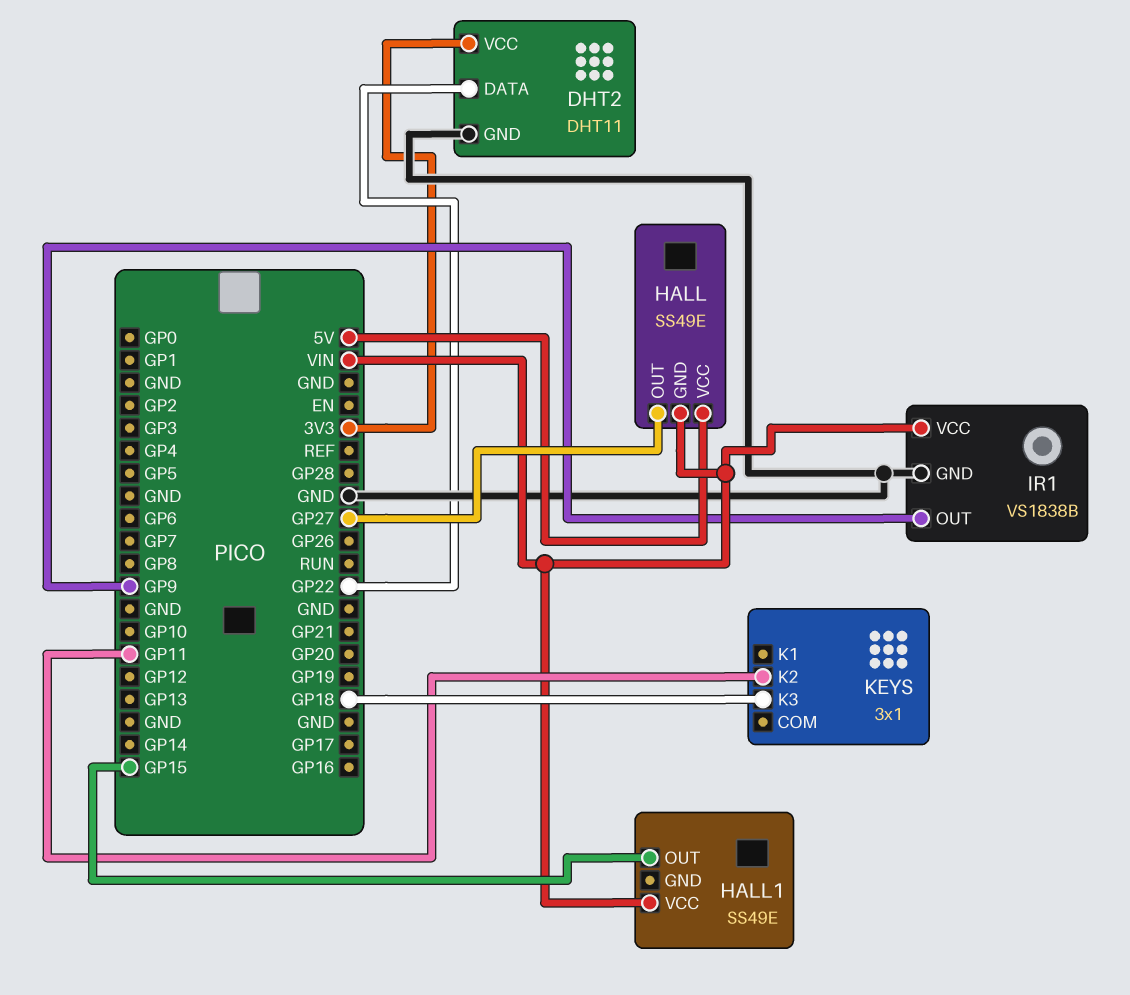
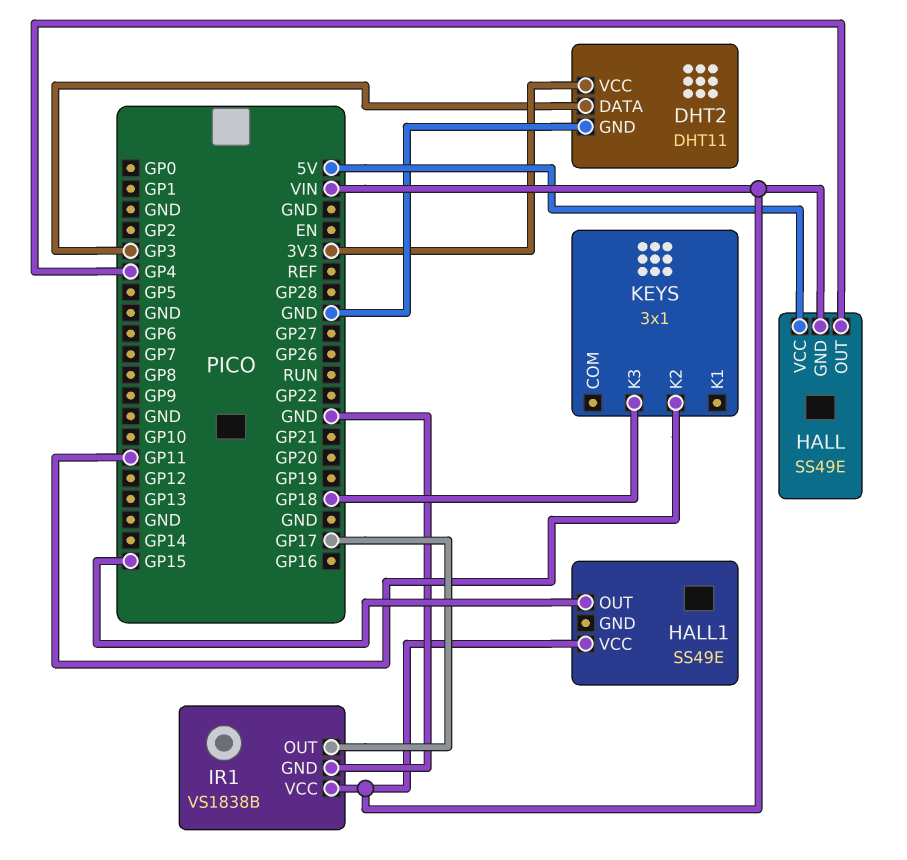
DHT2 pin DATA: GP22 -> GP3
HALL pin OUT: GP27 -> GP4
IR1 pin OUT: GP9 -> GP17

